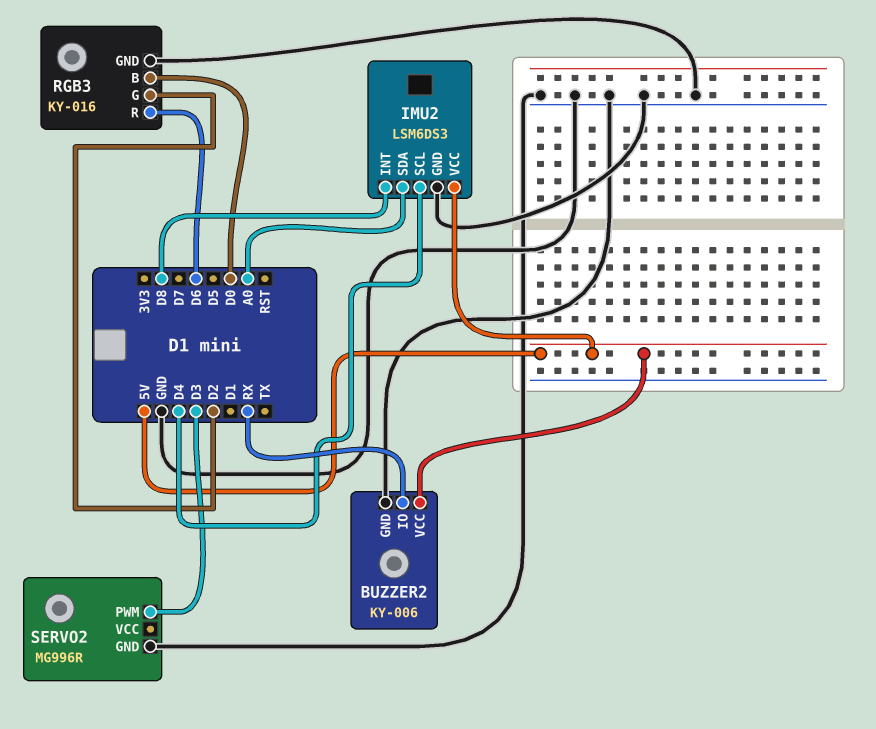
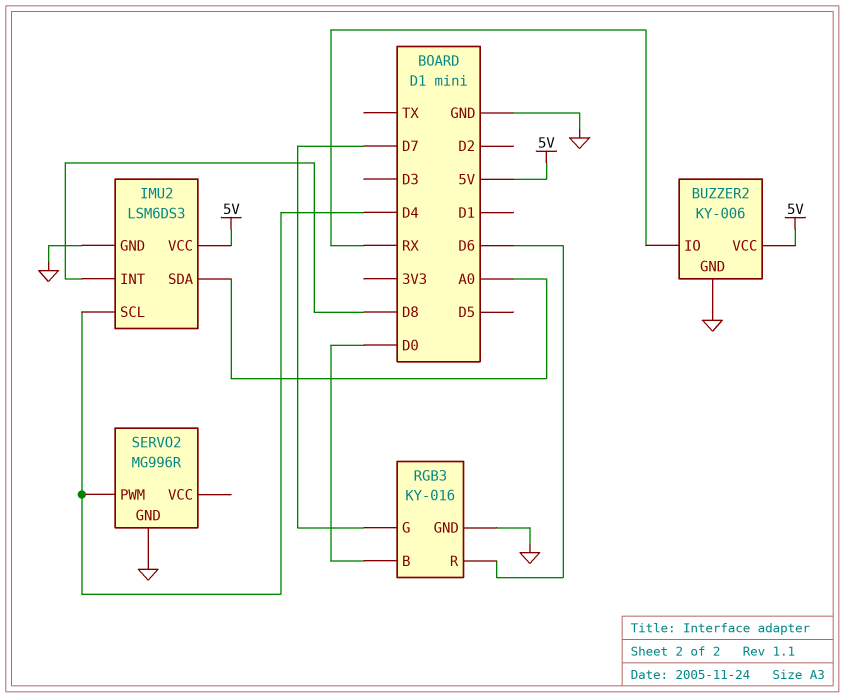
RGB3 pin G: D2 -> D7
SERVO2 pin PWM: D3 -> D4

